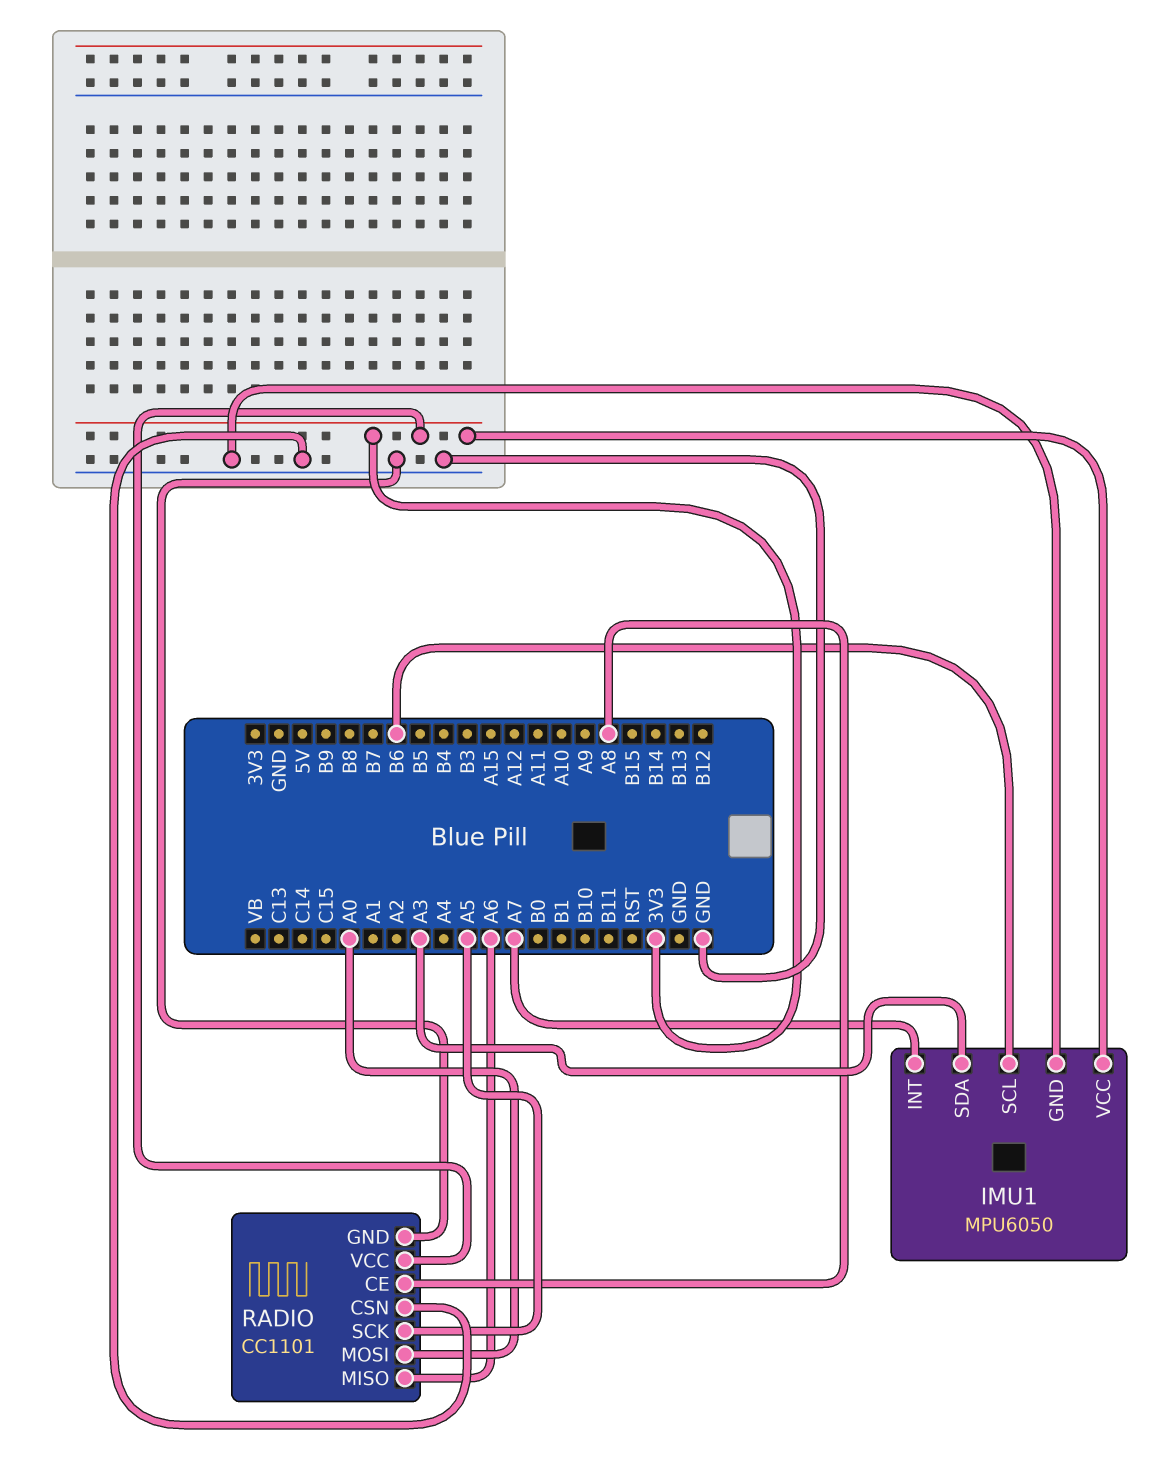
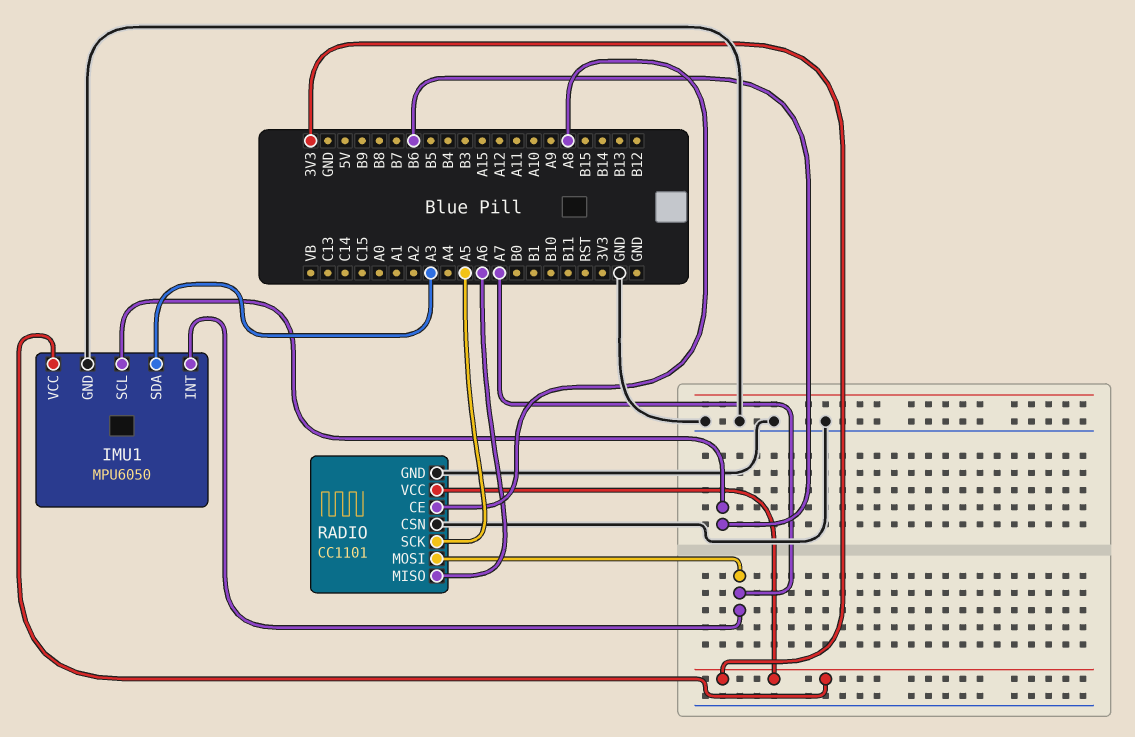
RADIO pin MOSI: A0 -> A7

